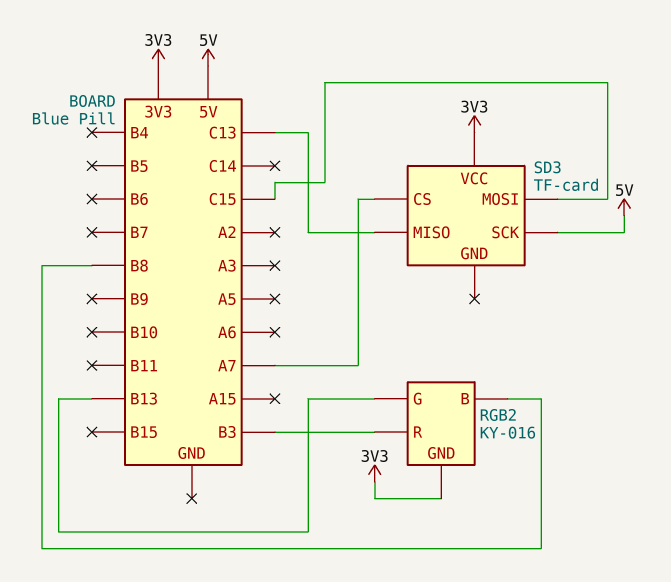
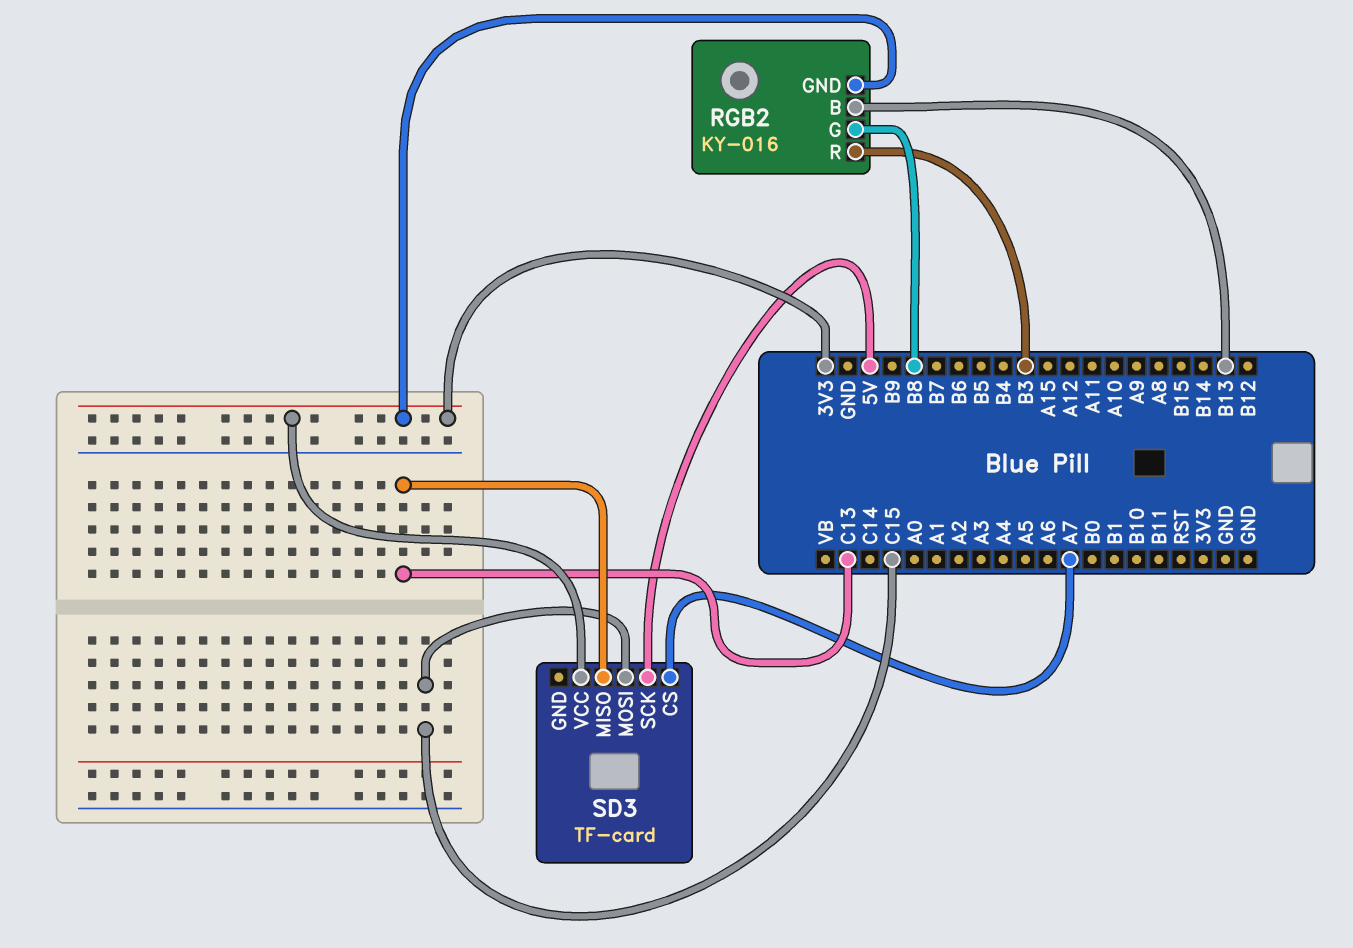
RGB2 pin B: B8 -> B13
RGB2 pin G: B13 -> B8

